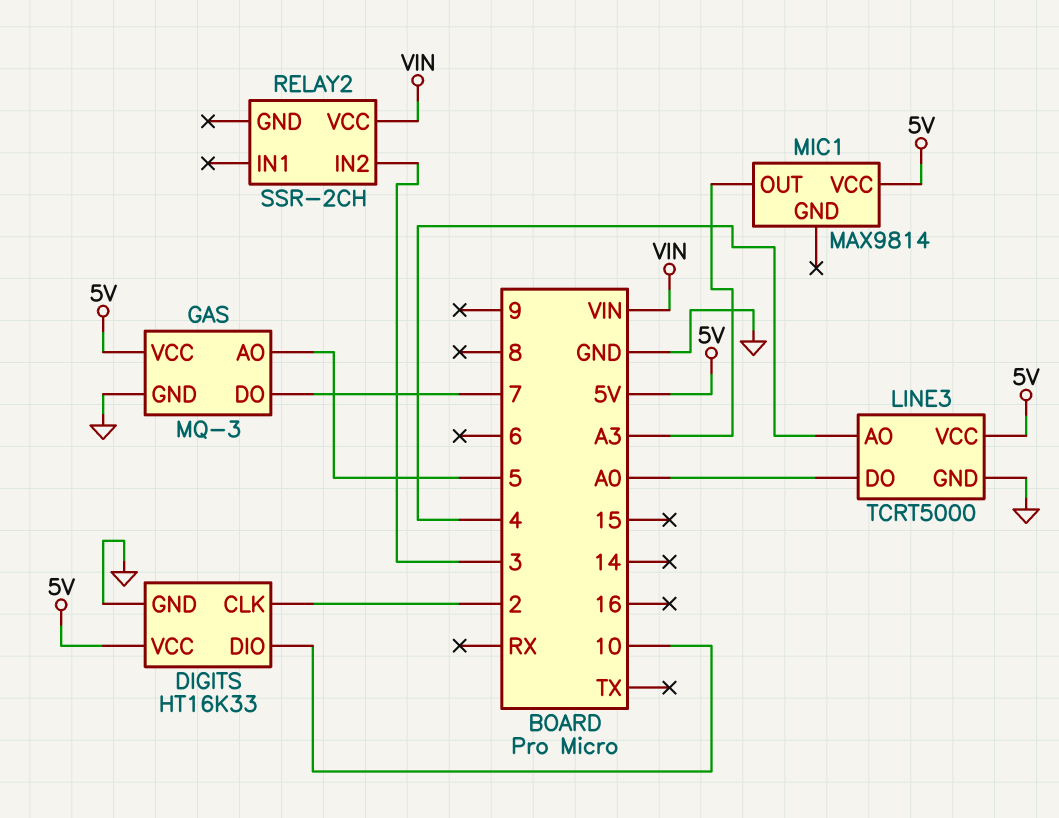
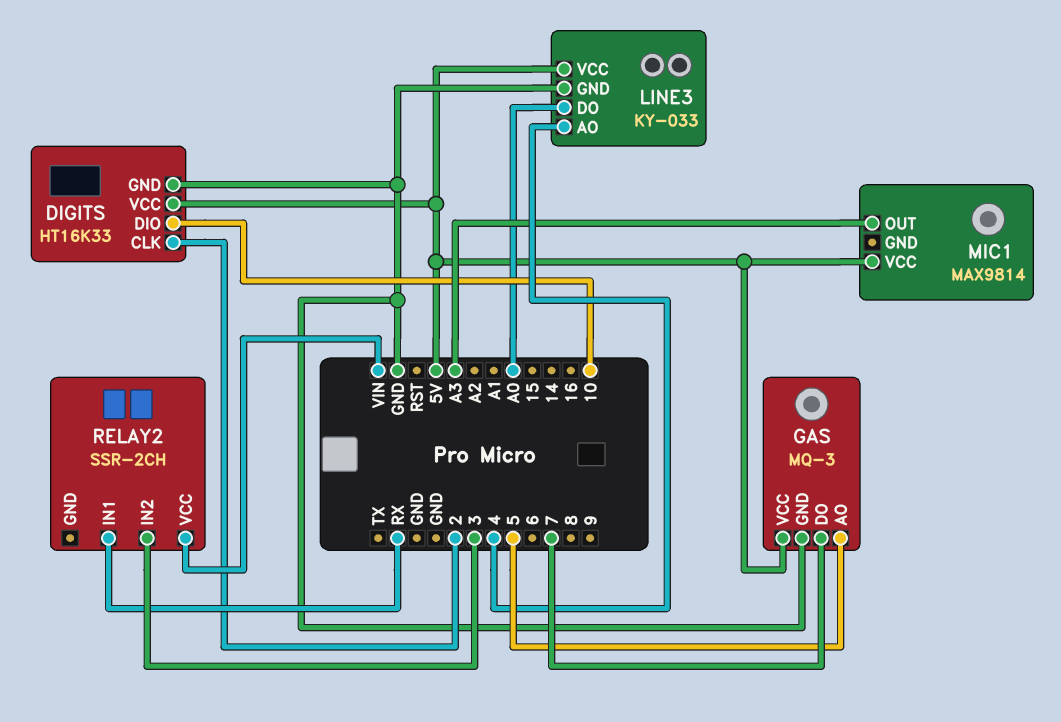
LINE3: TCRT5000 -> KY-033
RELAY2 pin IN1: none -> RX

